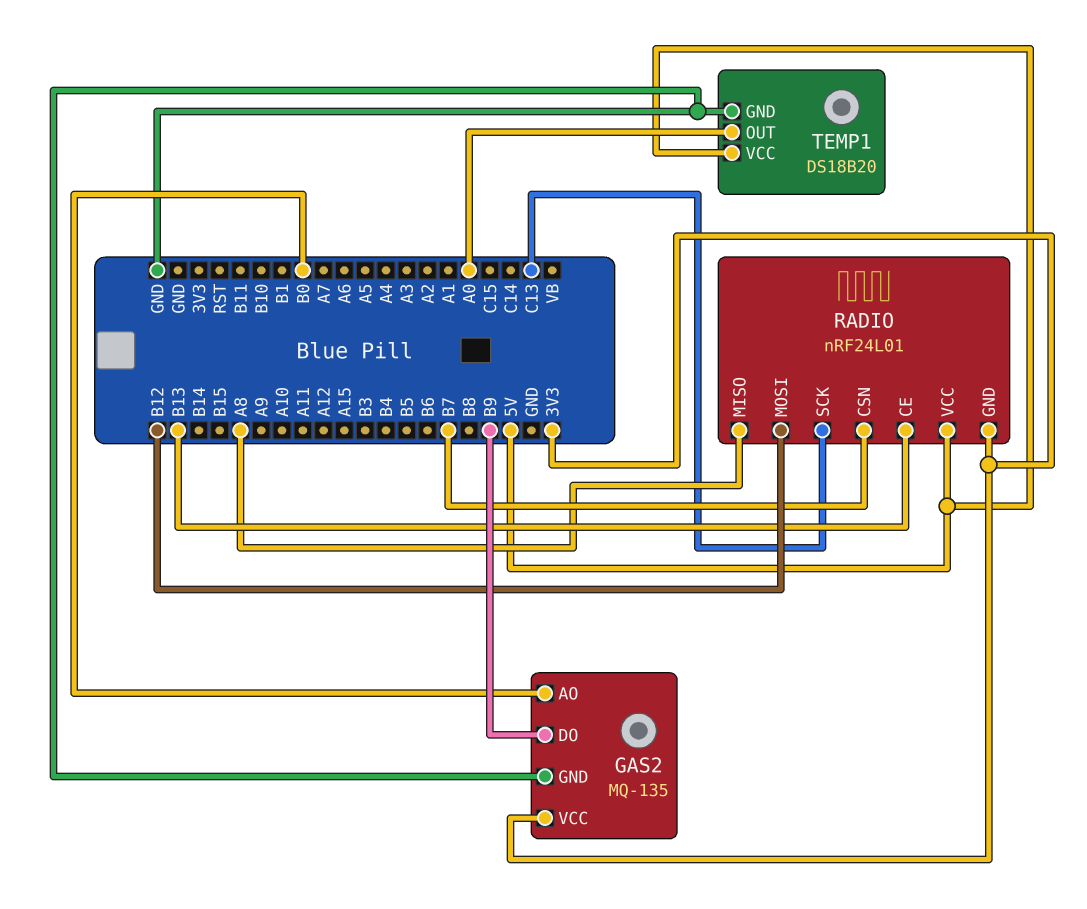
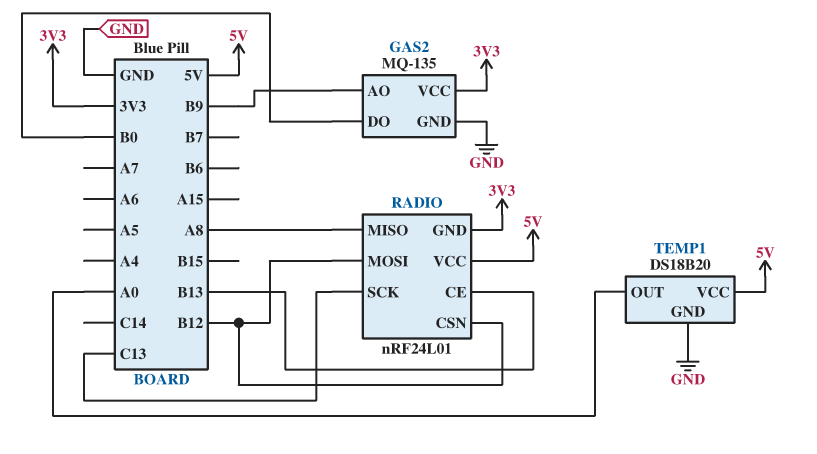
GAS2 pin AO: B0 -> B9
GAS2 pin DO: B9 -> B0
RADIO pin CSN: B7 -> B12

